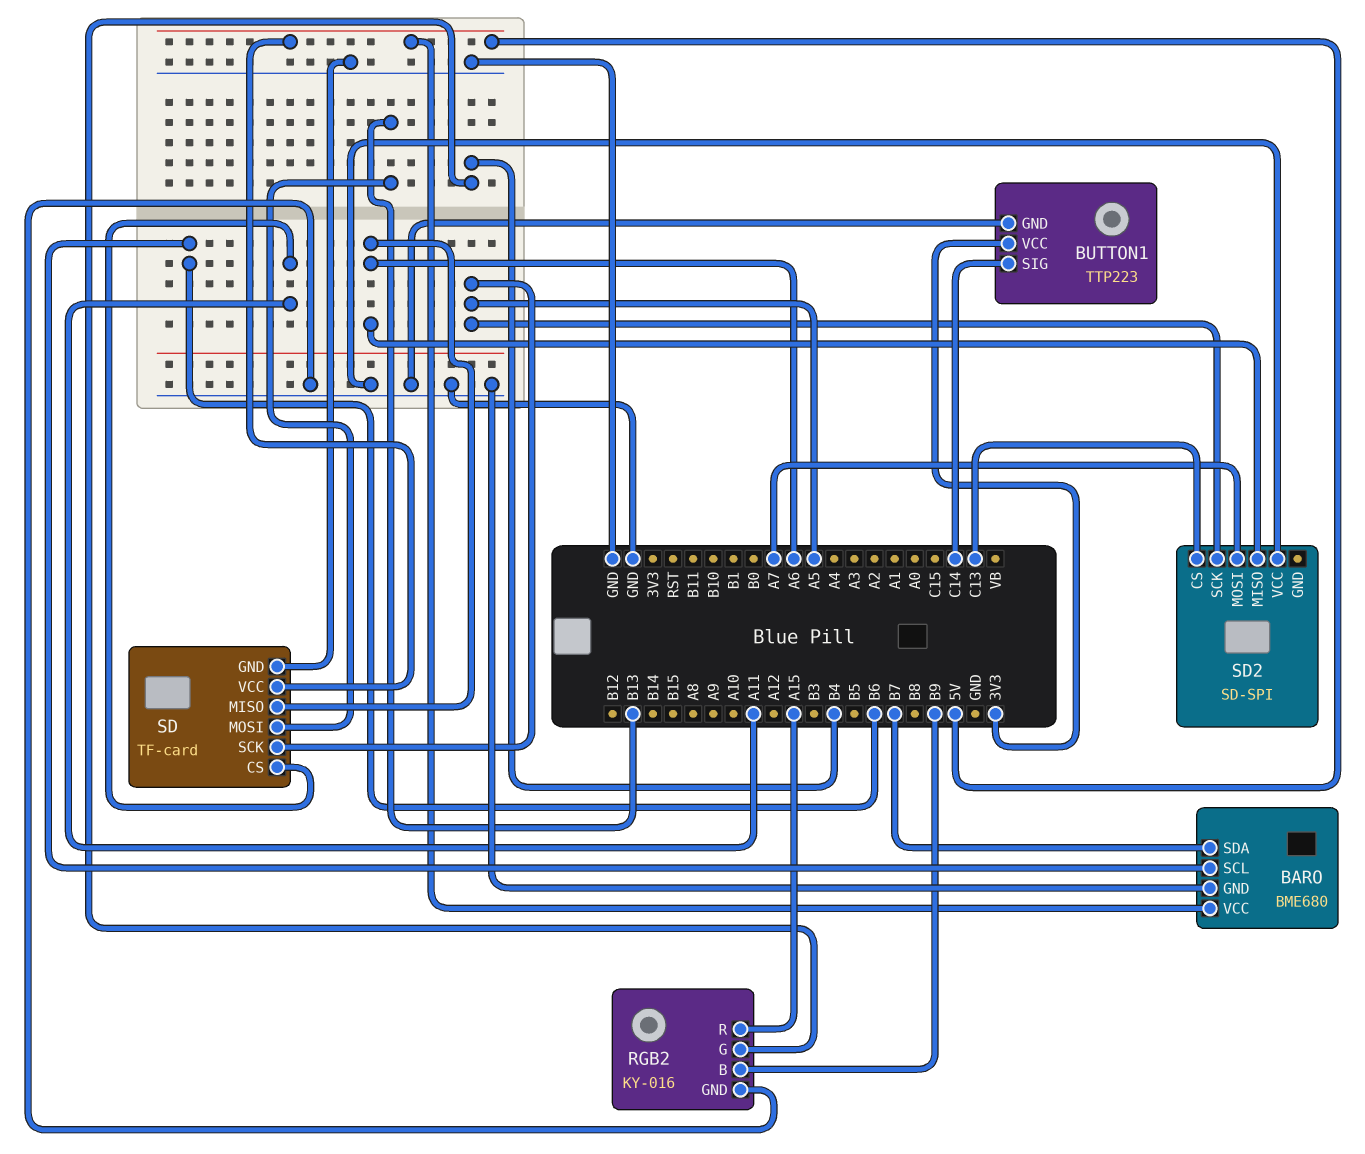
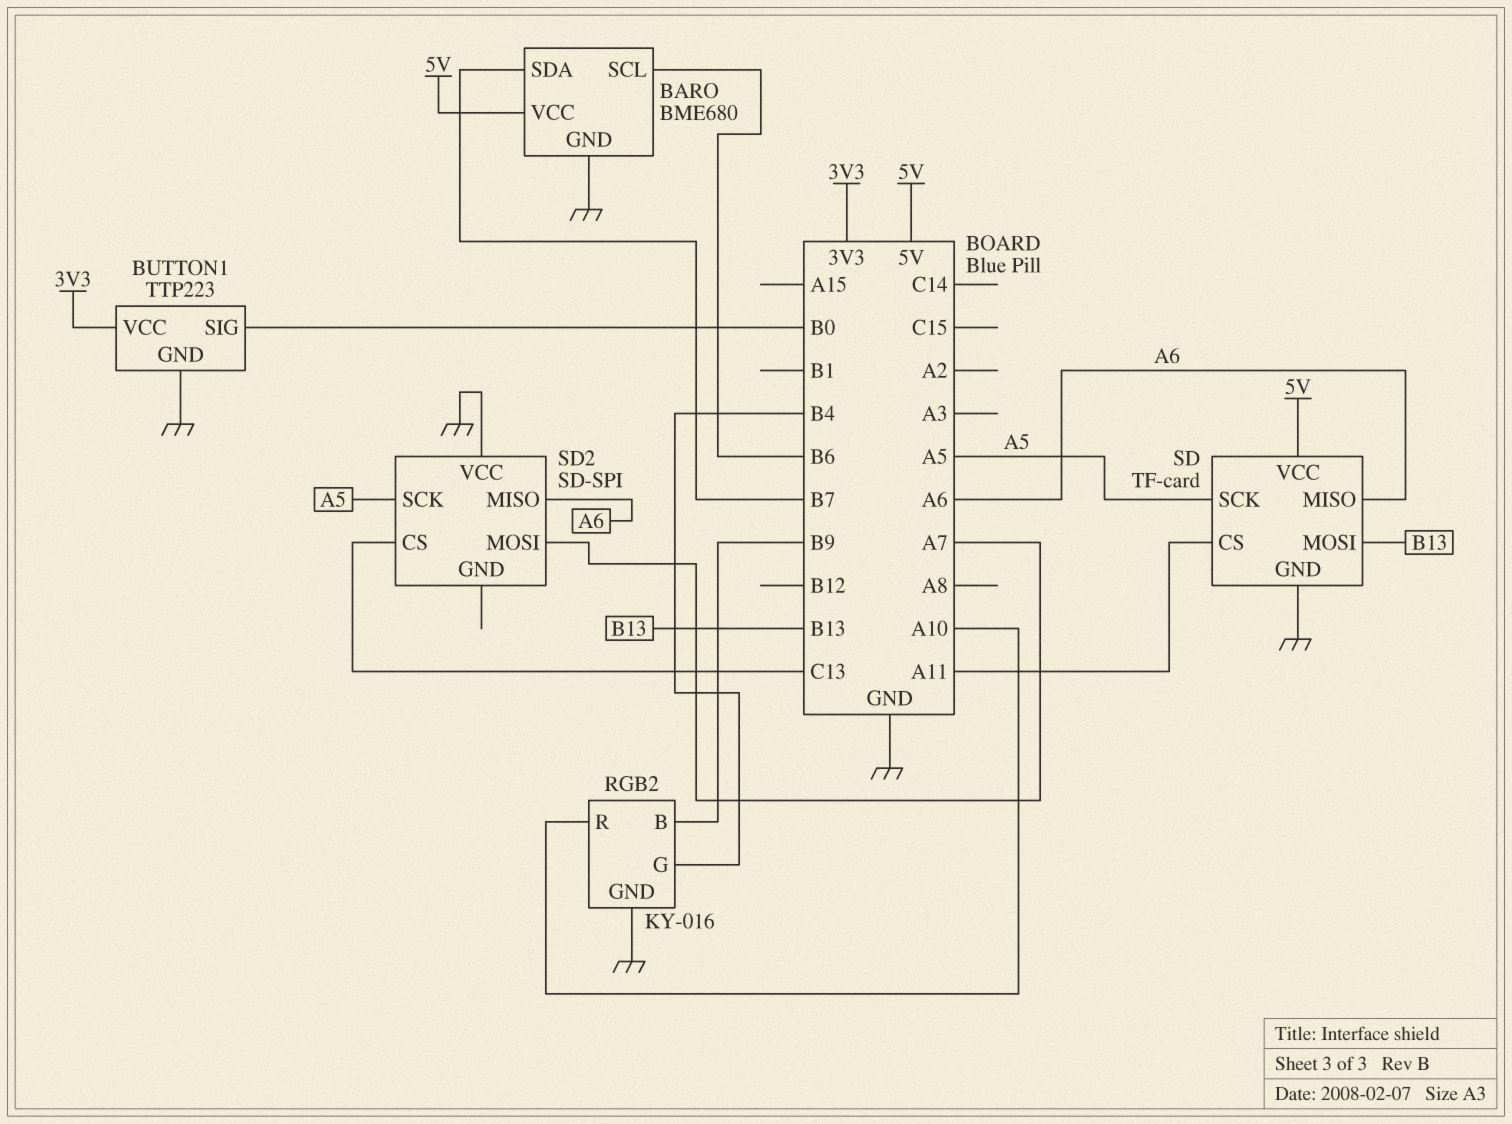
BUTTON1 pin SIG: C14 -> B0
RGB2 pin R: A15 -> A10

